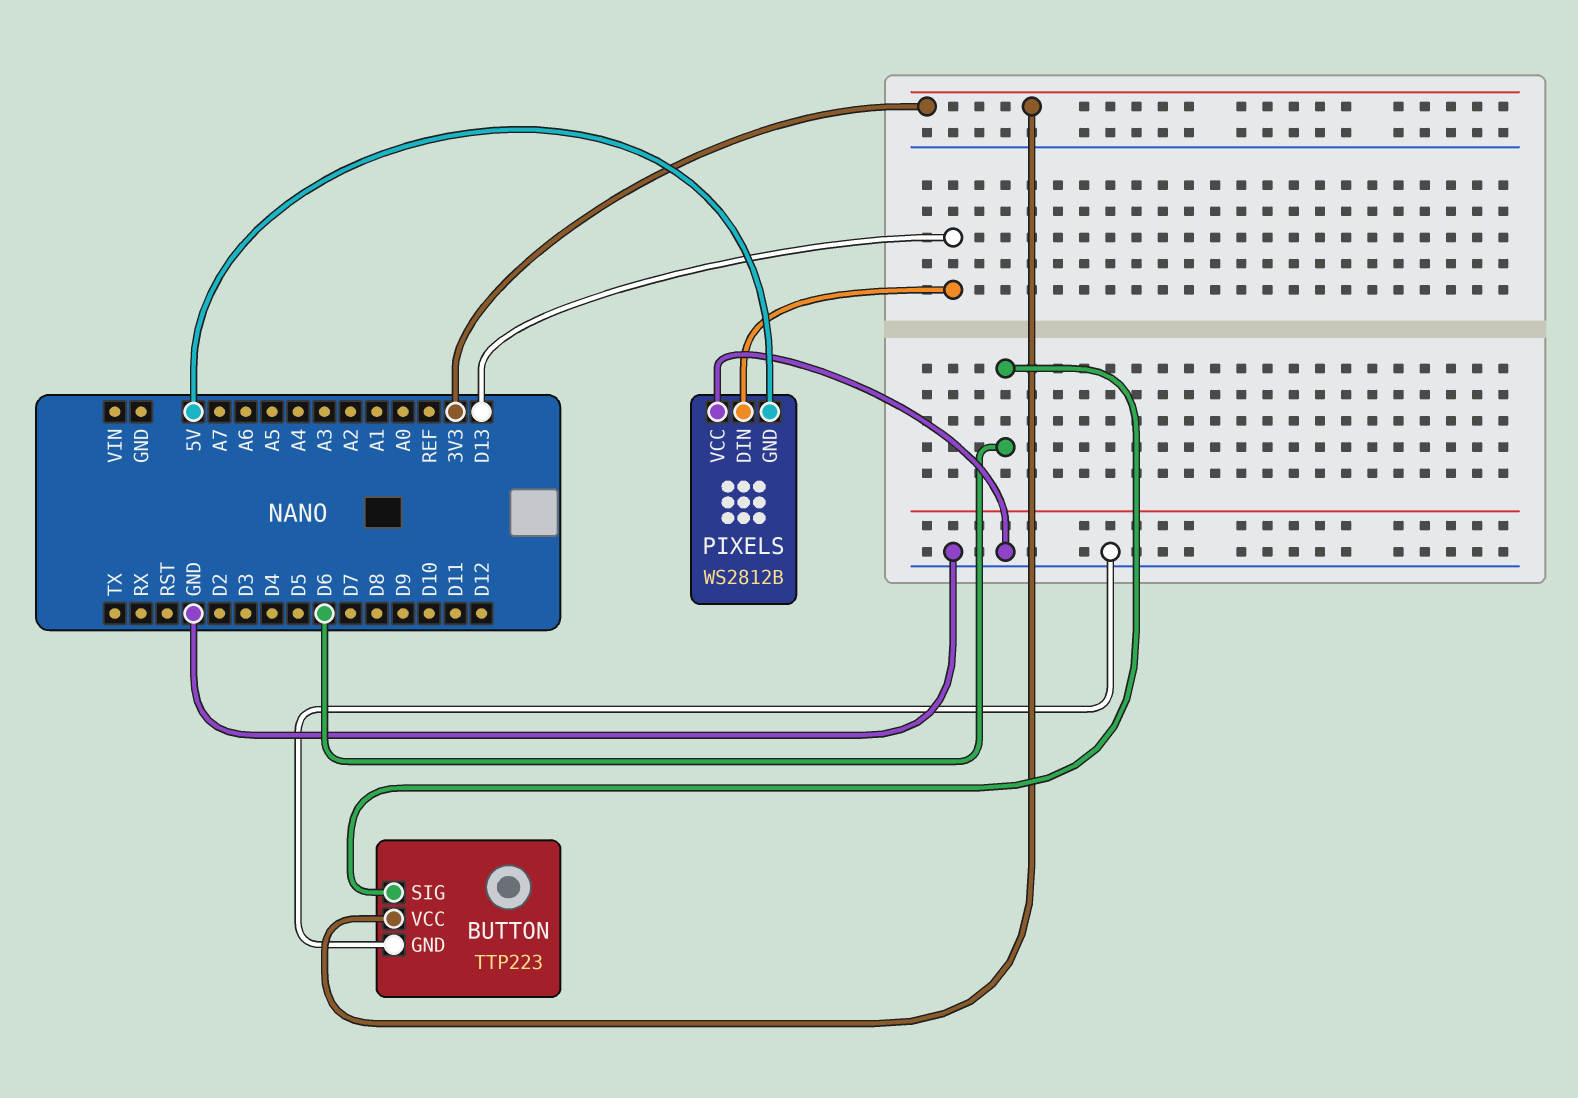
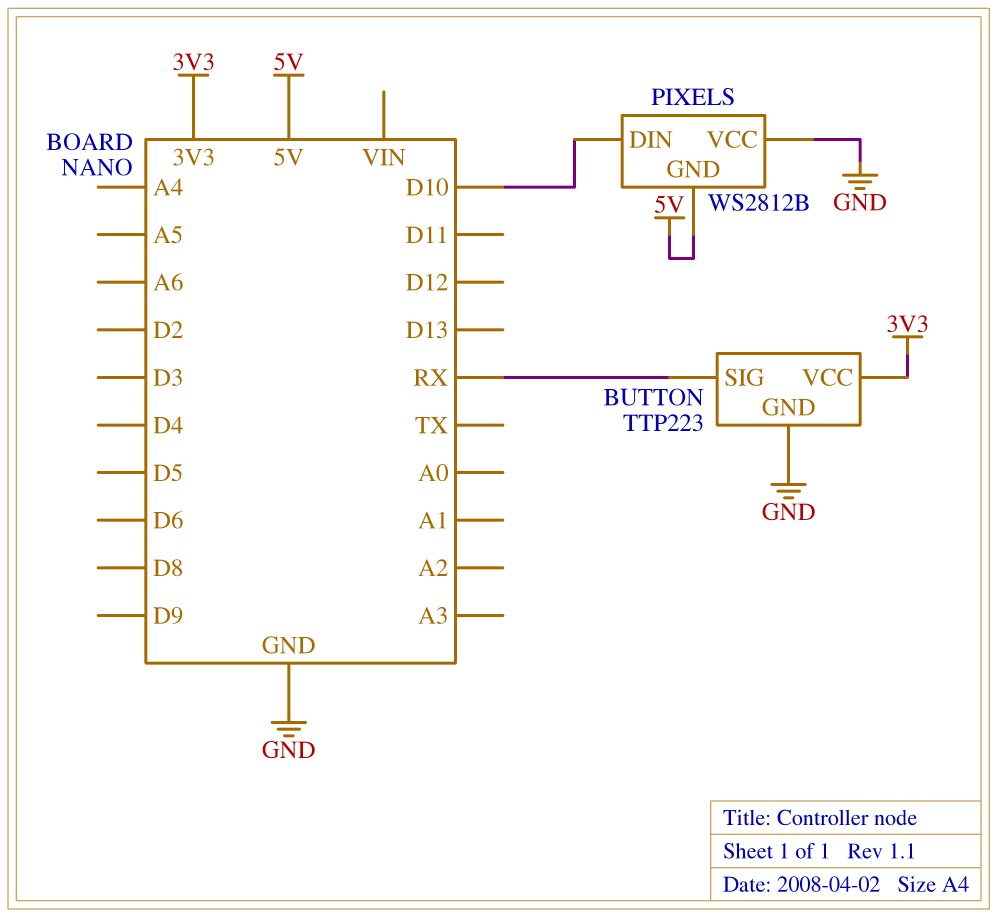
BUTTON pin SIG: D6 -> RX
PIXELS pin DIN: D13 -> D10

